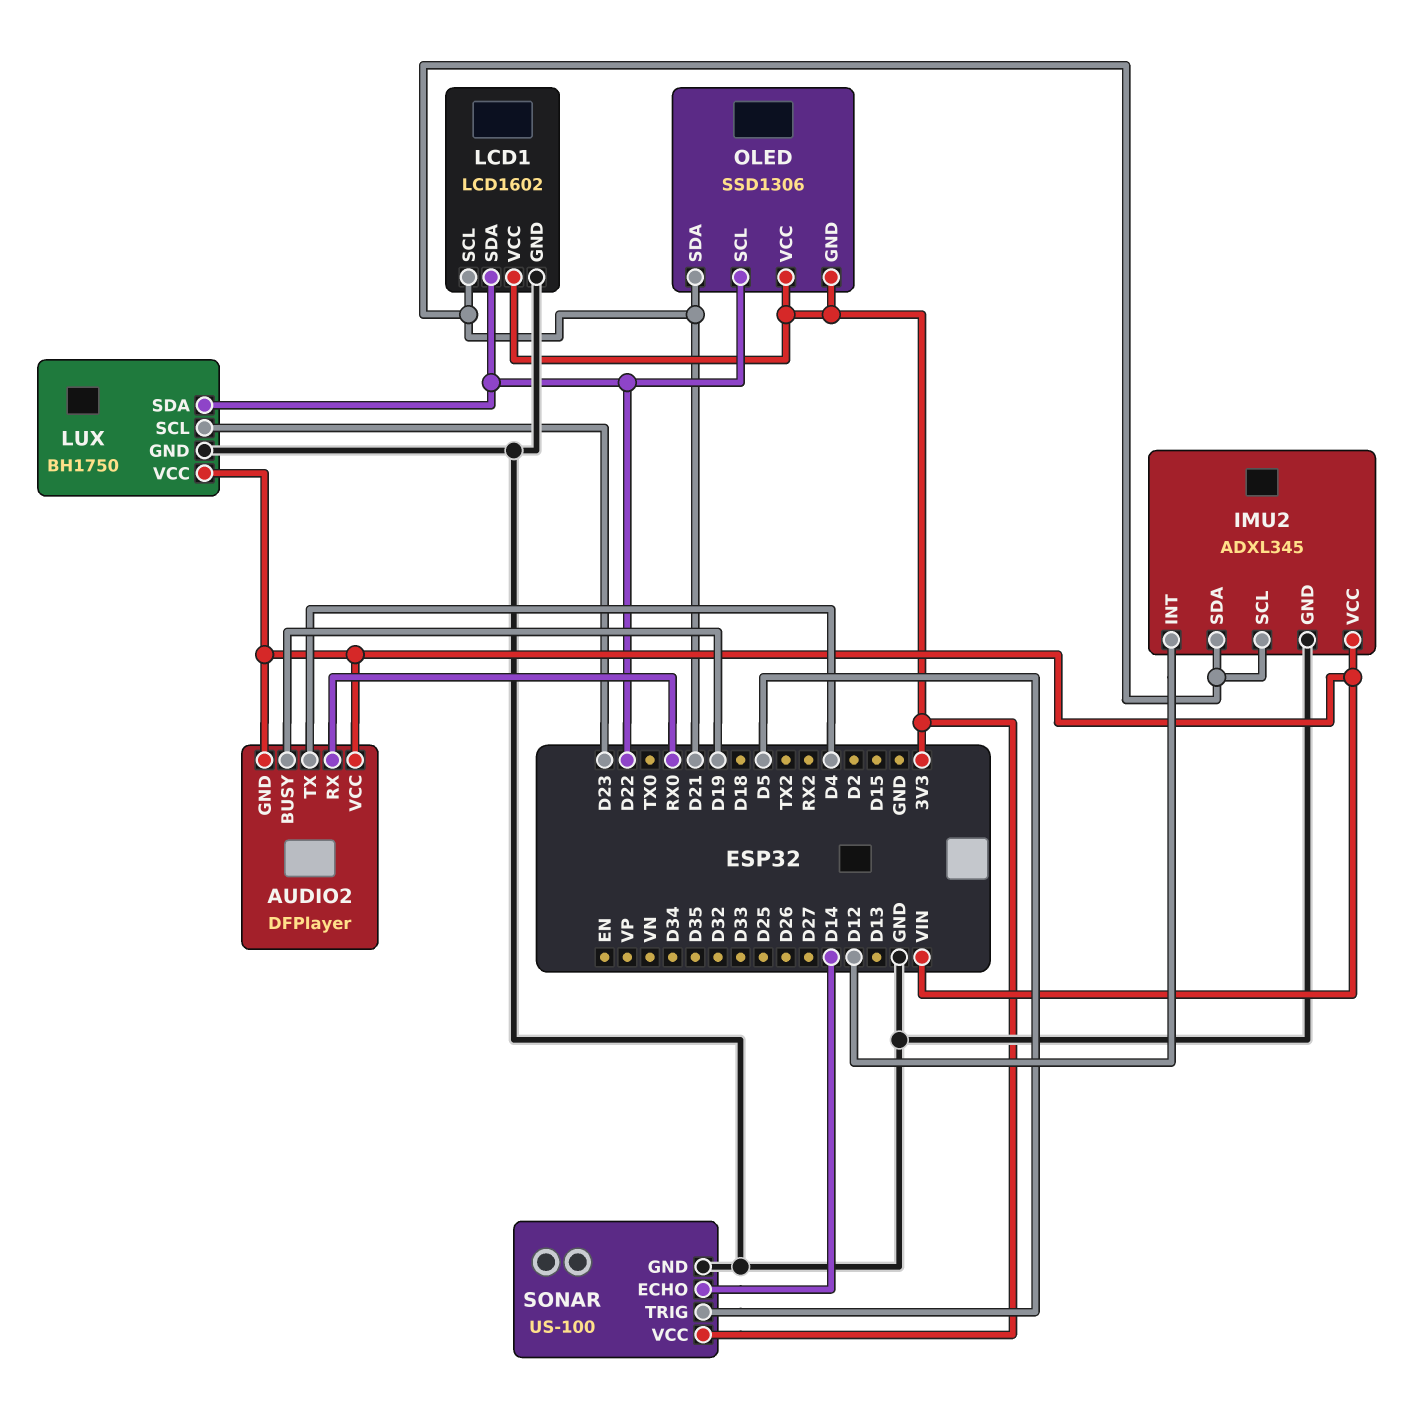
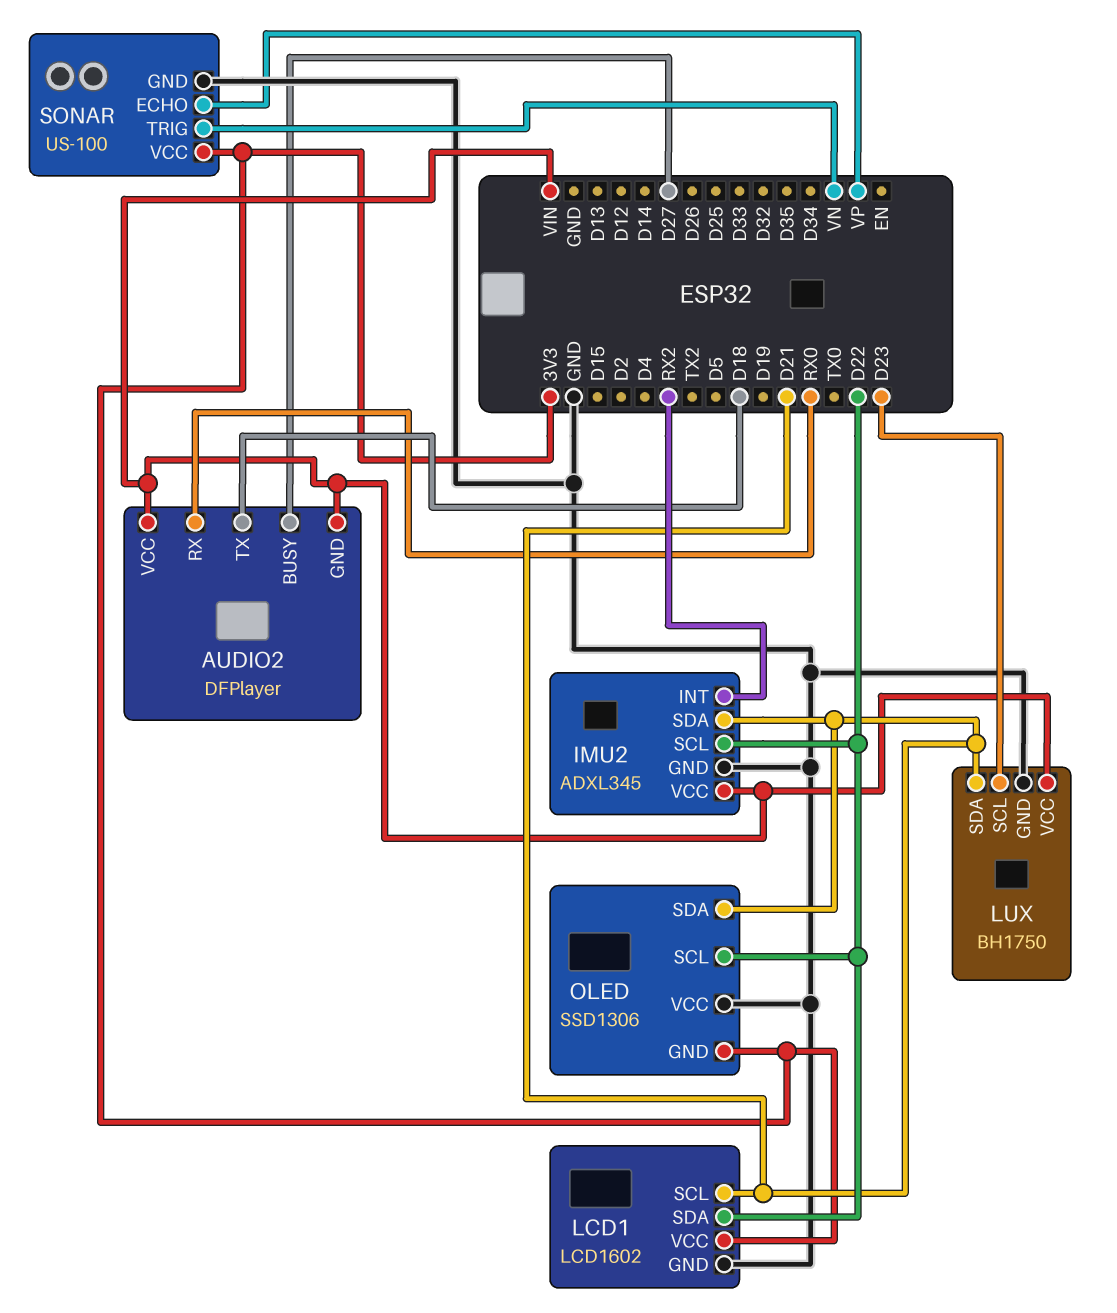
AUDIO2 pin BUSY: D19 -> D27
AUDIO2 pin TX: D4 -> D18
IMU2 pin INT: D12 -> RX2
IMU2 pin SCL: D21 -> D22
LUX pin SDA: D22 -> D21
OLED pin VCC: 3V3 -> GND
SONAR pin ECHO: D14 -> VP
SONAR pin TRIG: D5 -> VN

